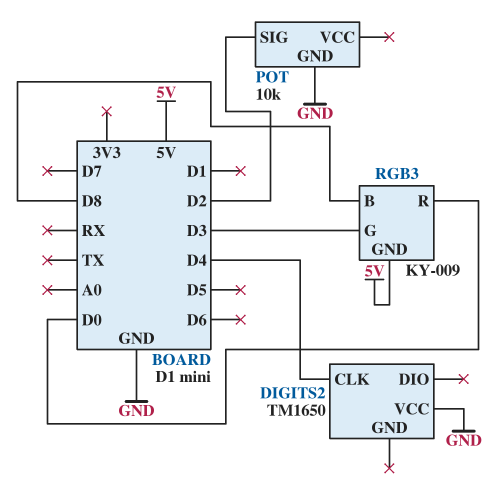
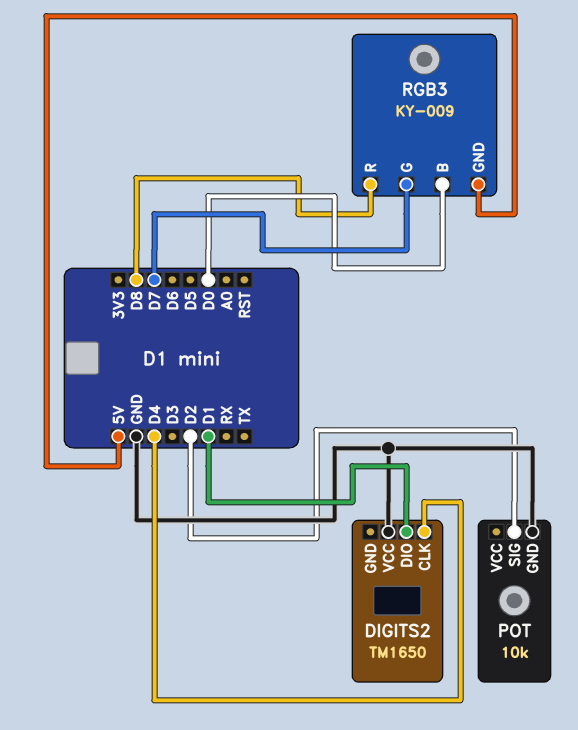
DIGITS2 pin DIO: none -> D1
RGB3 pin B: D8 -> D0
RGB3 pin G: D3 -> D7
RGB3 pin R: D0 -> D8

